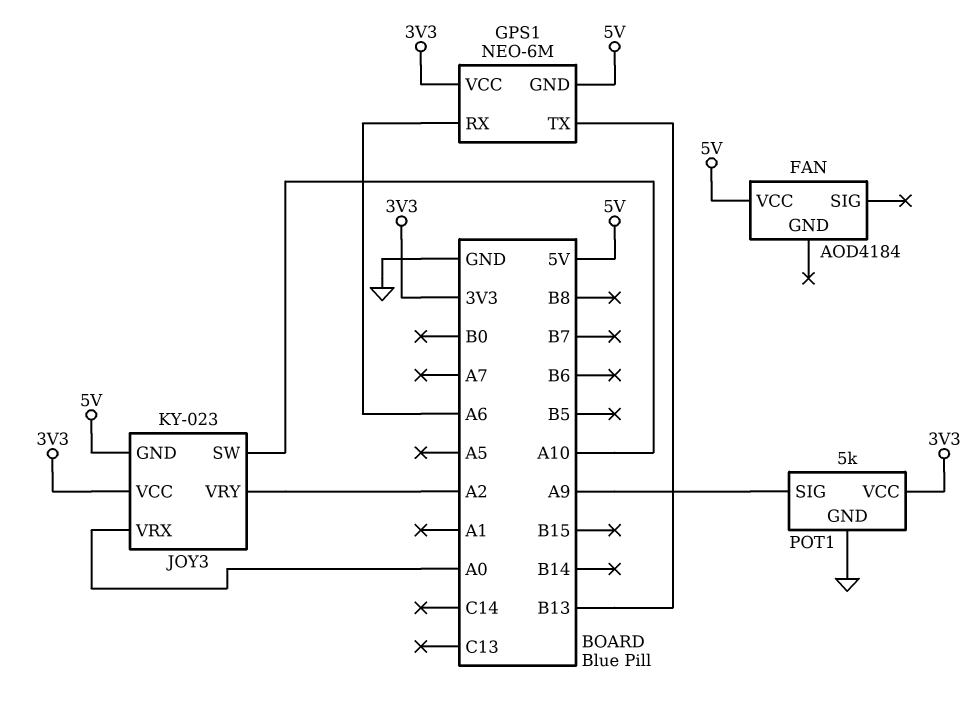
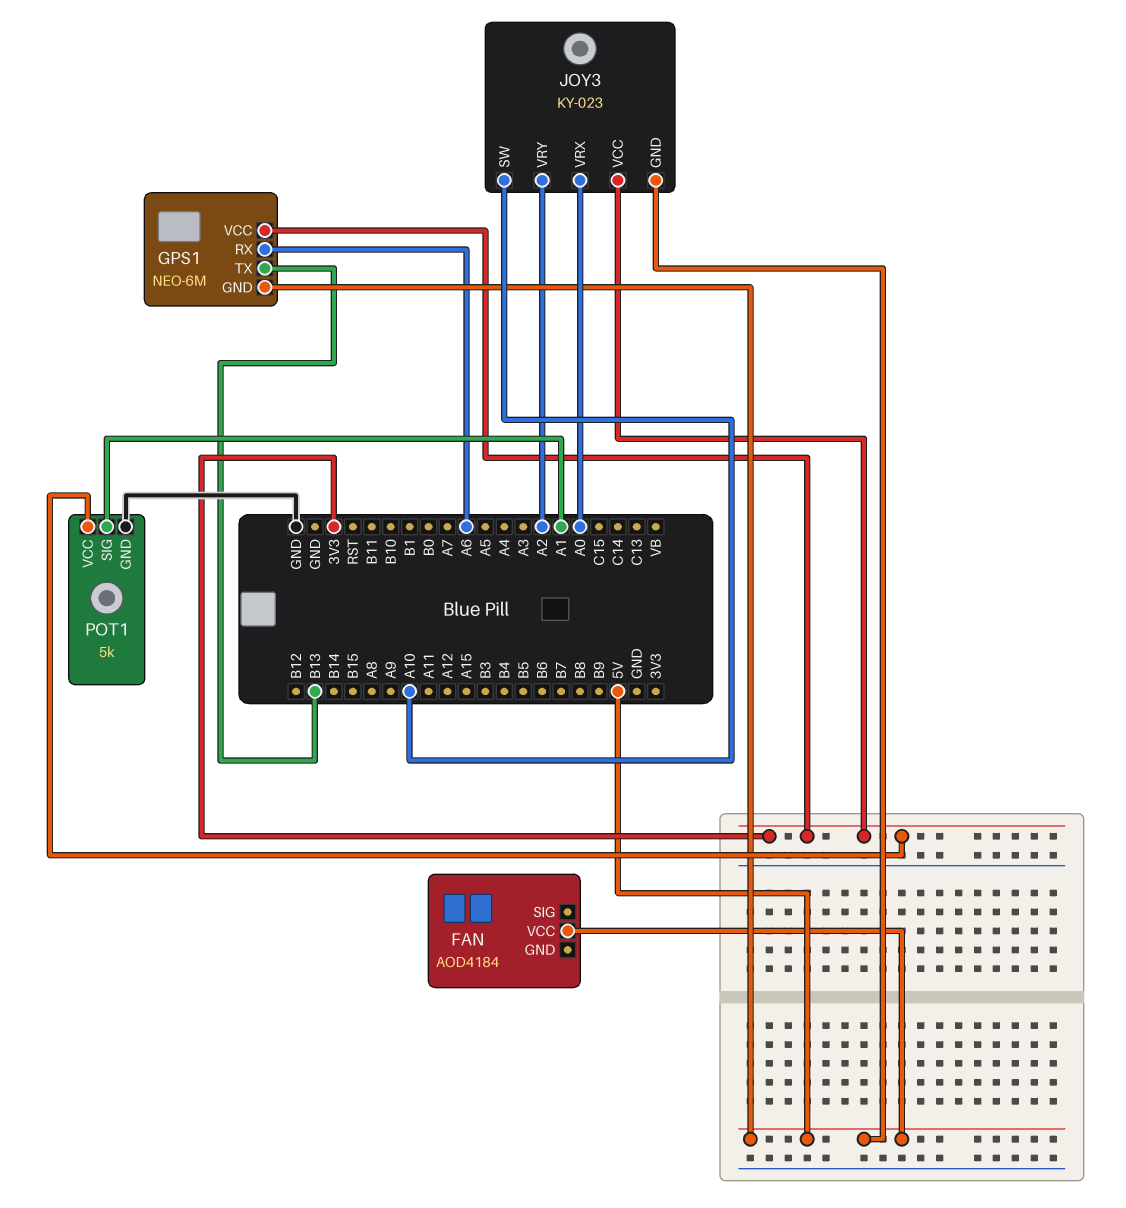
POT1 pin SIG: A9 -> A1

